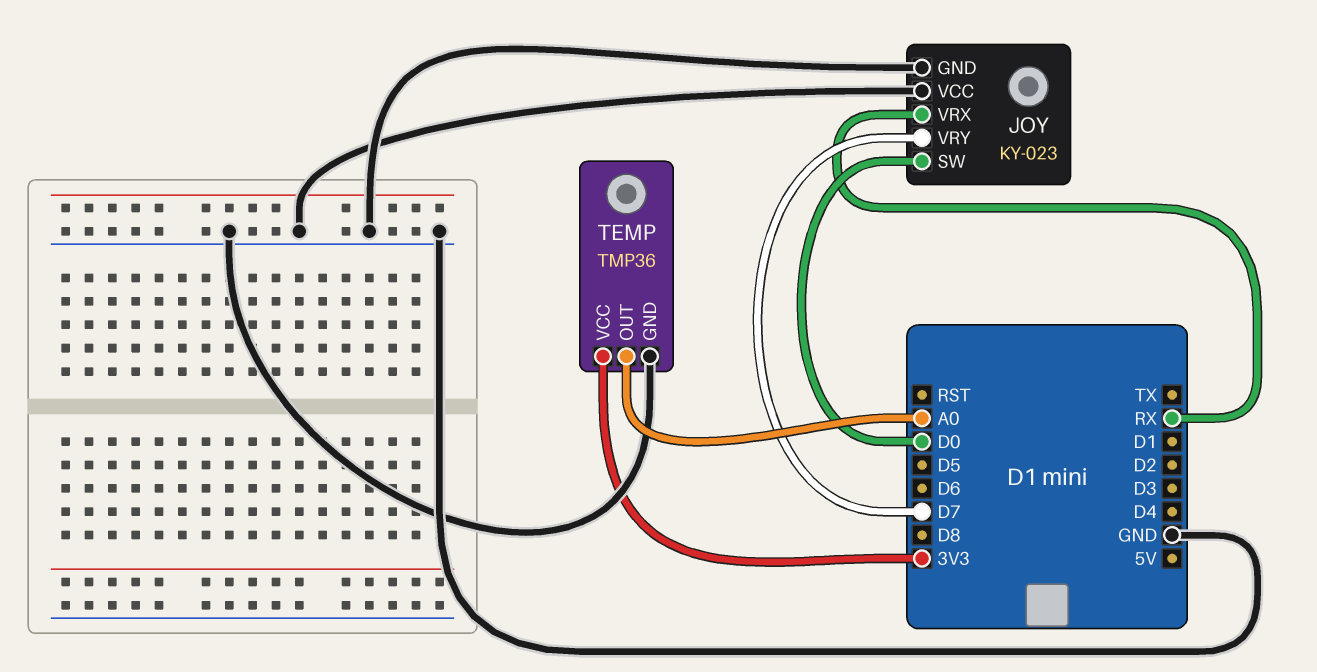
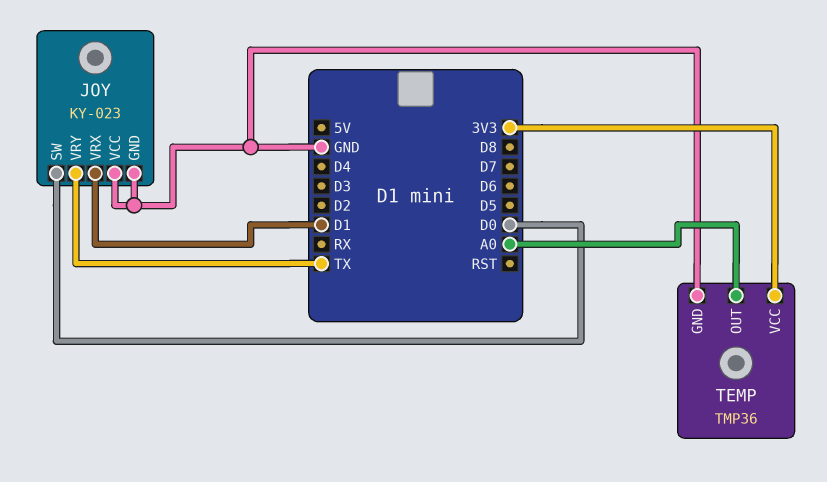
JOY pin VRX: RX -> D1
JOY pin VRY: D7 -> TX

